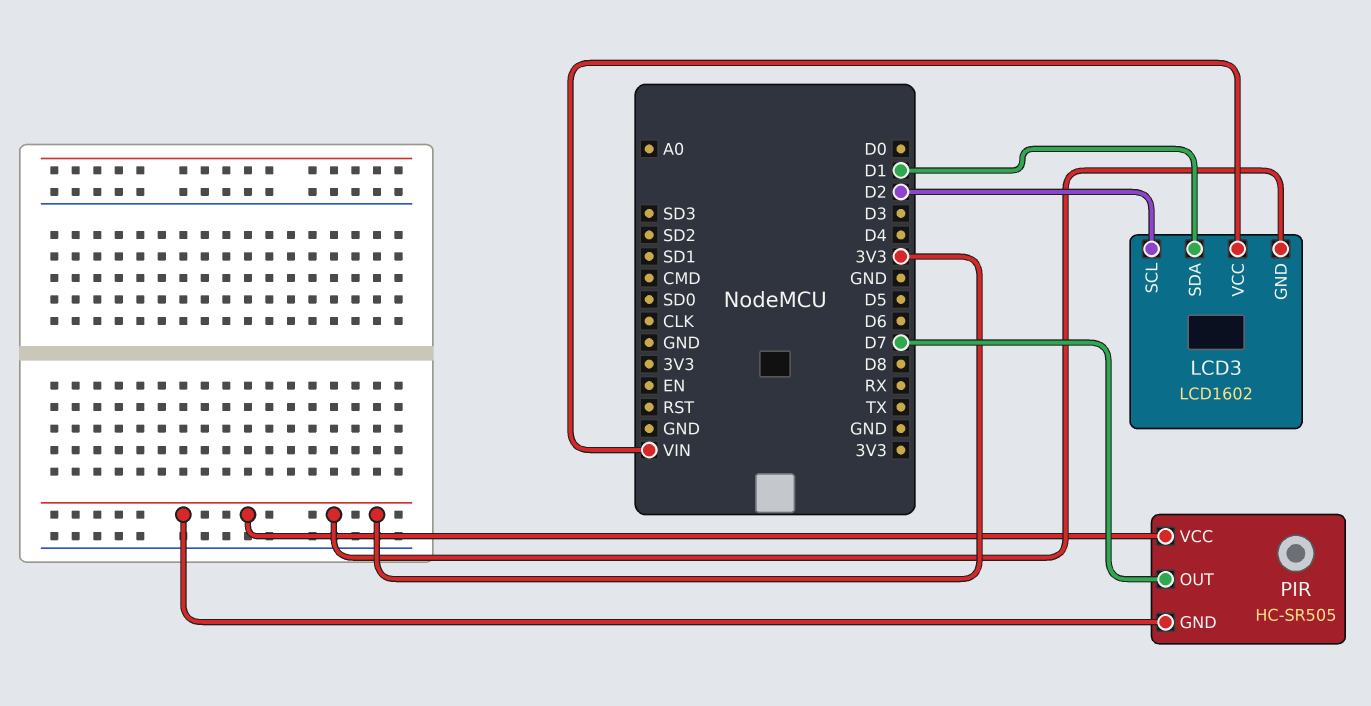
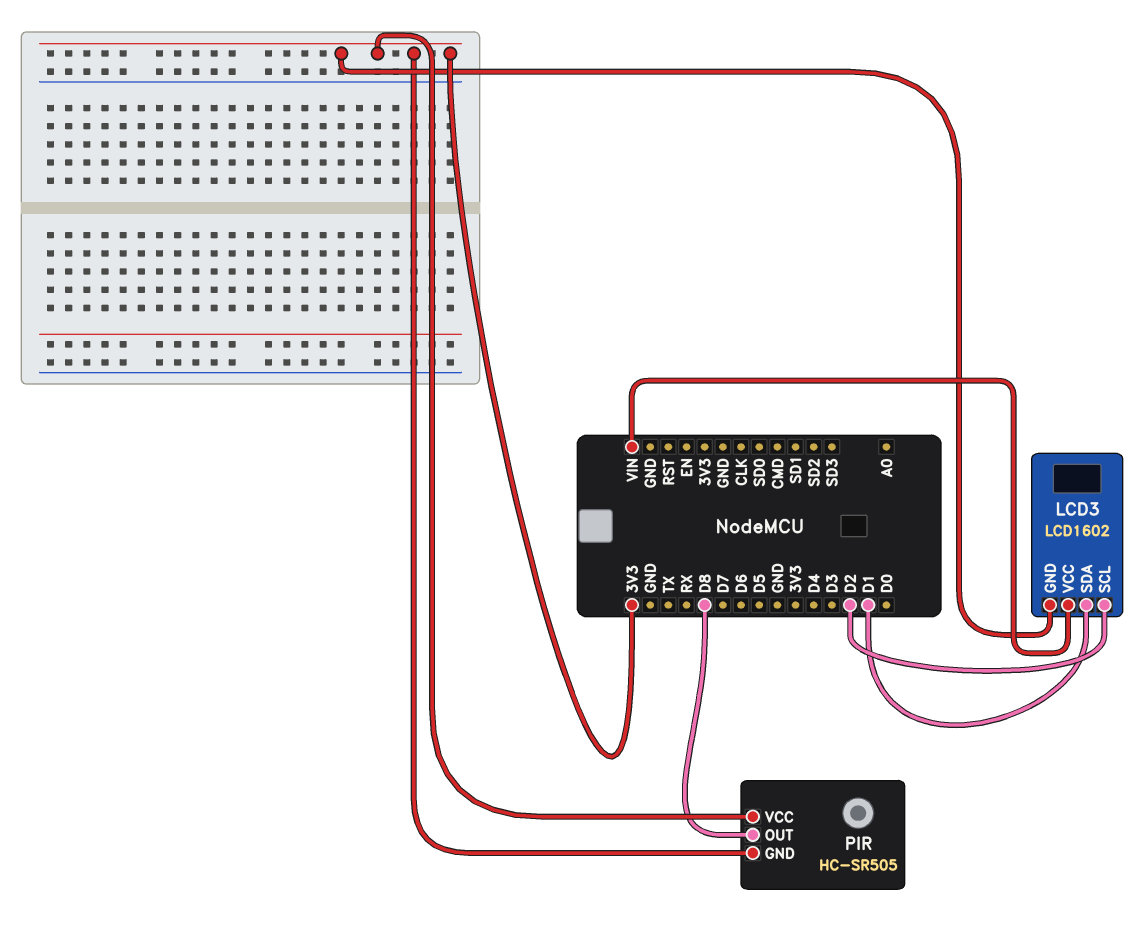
PIR pin OUT: D7 -> D8

